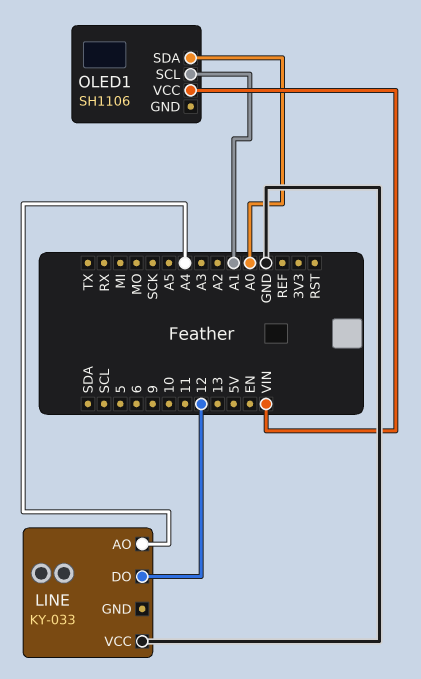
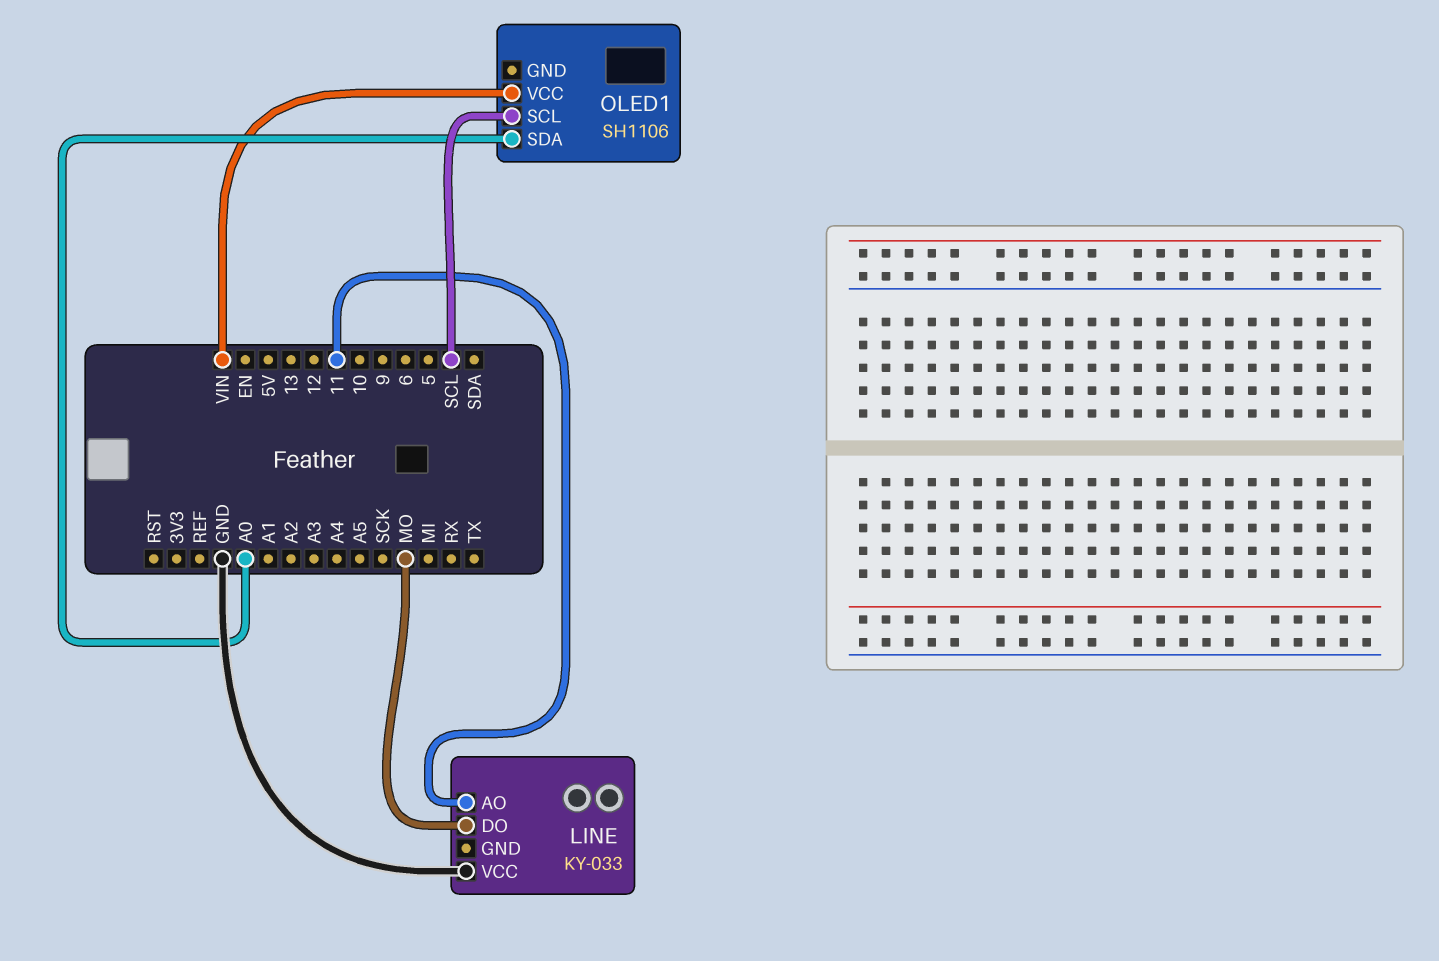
LINE pin AO: A4 -> 11
LINE pin DO: 12 -> MO
OLED1 pin SCL: A1 -> SCL

